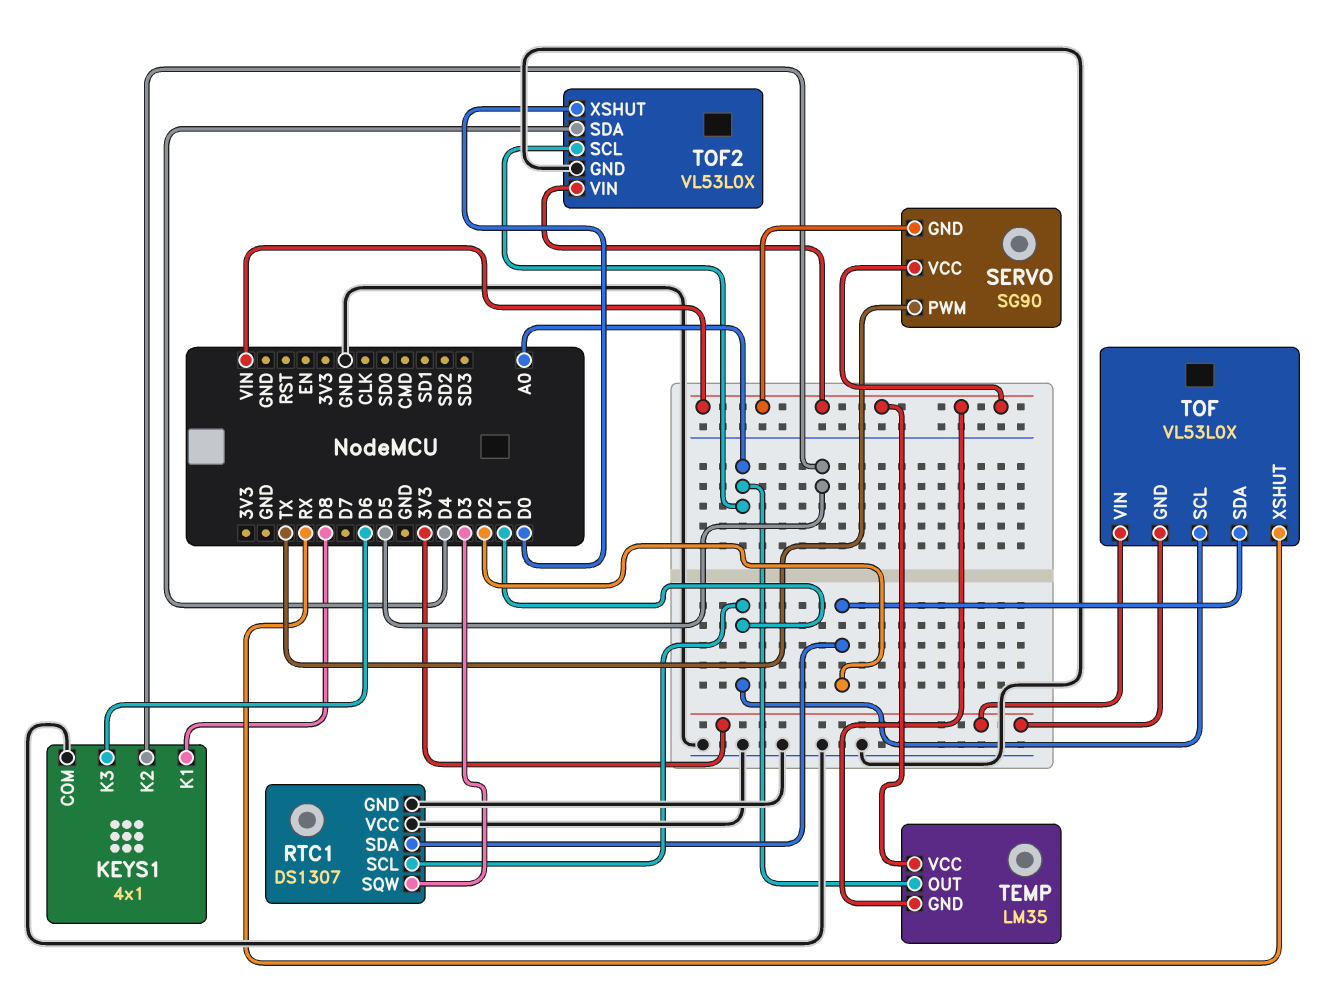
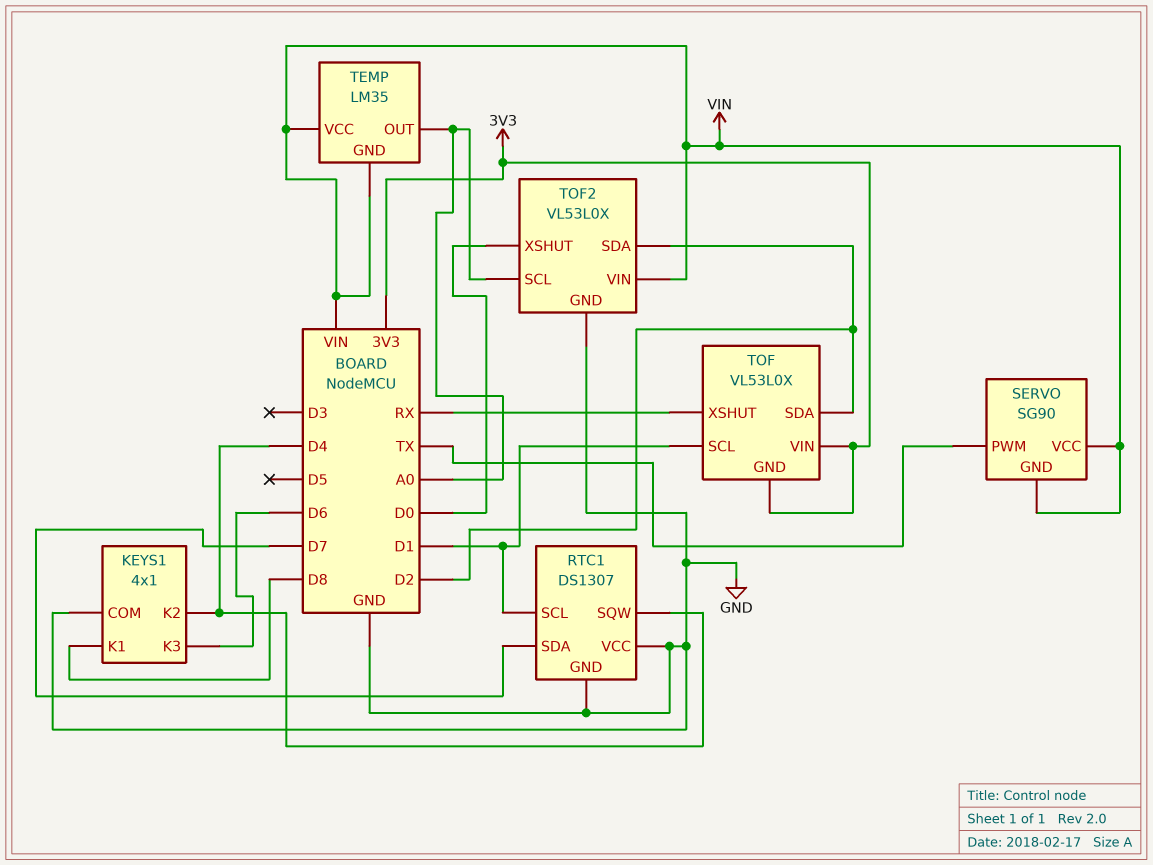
KEYS1 pin K2: D5 -> D4
RTC1 pin SDA: D2 -> D7
RTC1 pin SQW: D3 -> D4
TOF2 pin SDA: D4 -> D2

